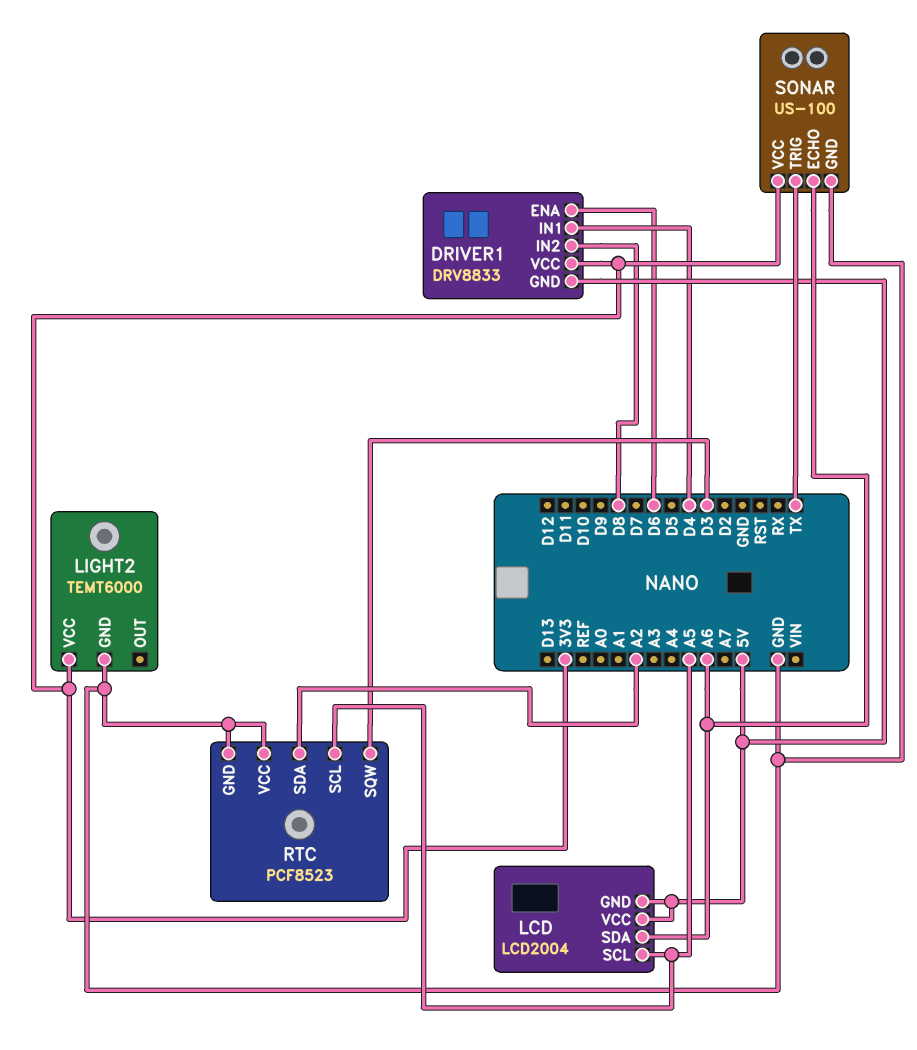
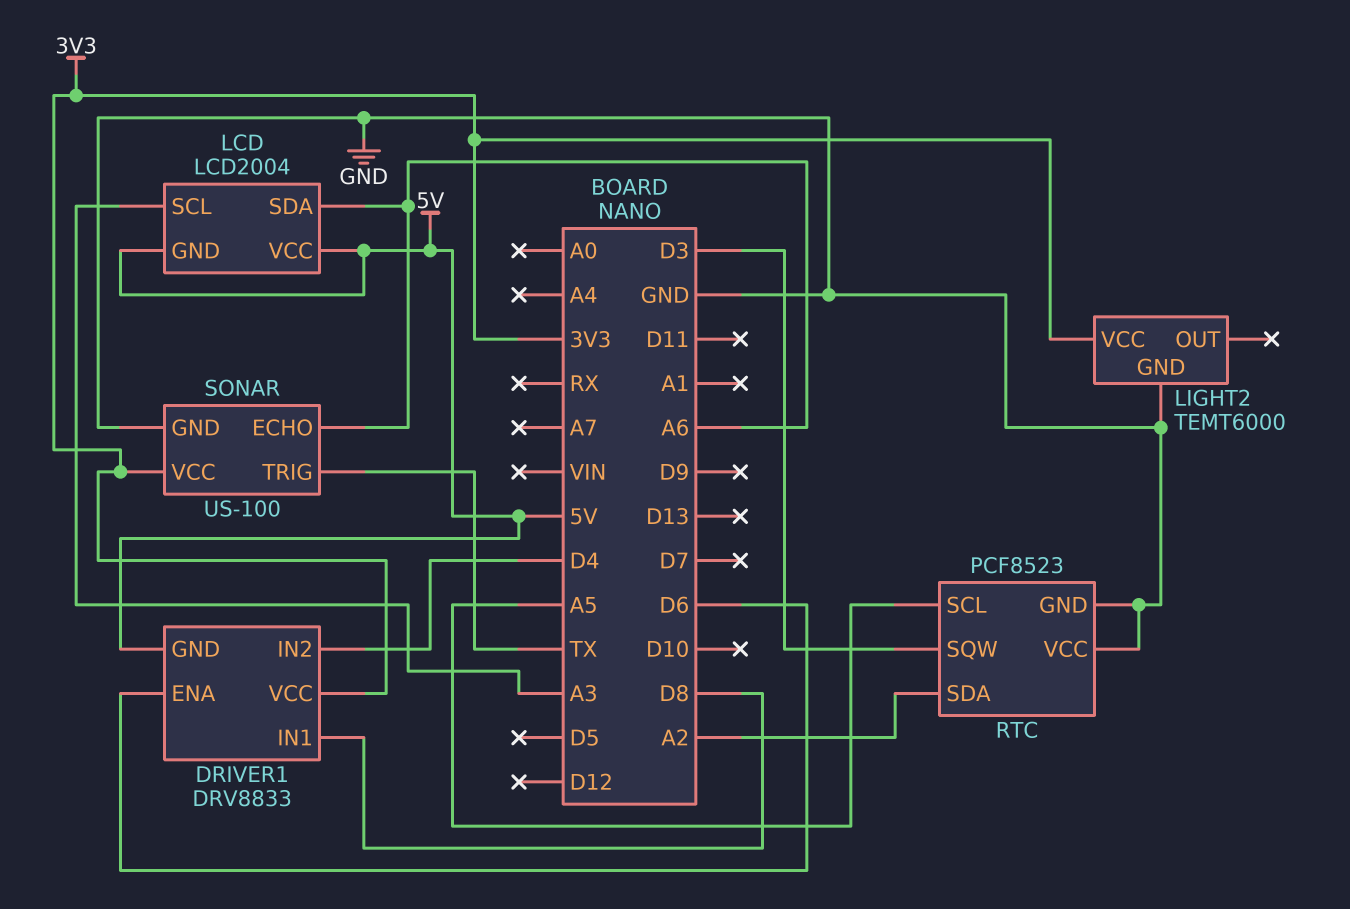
DRIVER1 pin IN1: D4 -> D8
DRIVER1 pin IN2: D8 -> D4
LCD pin SCL: A5 -> A3

